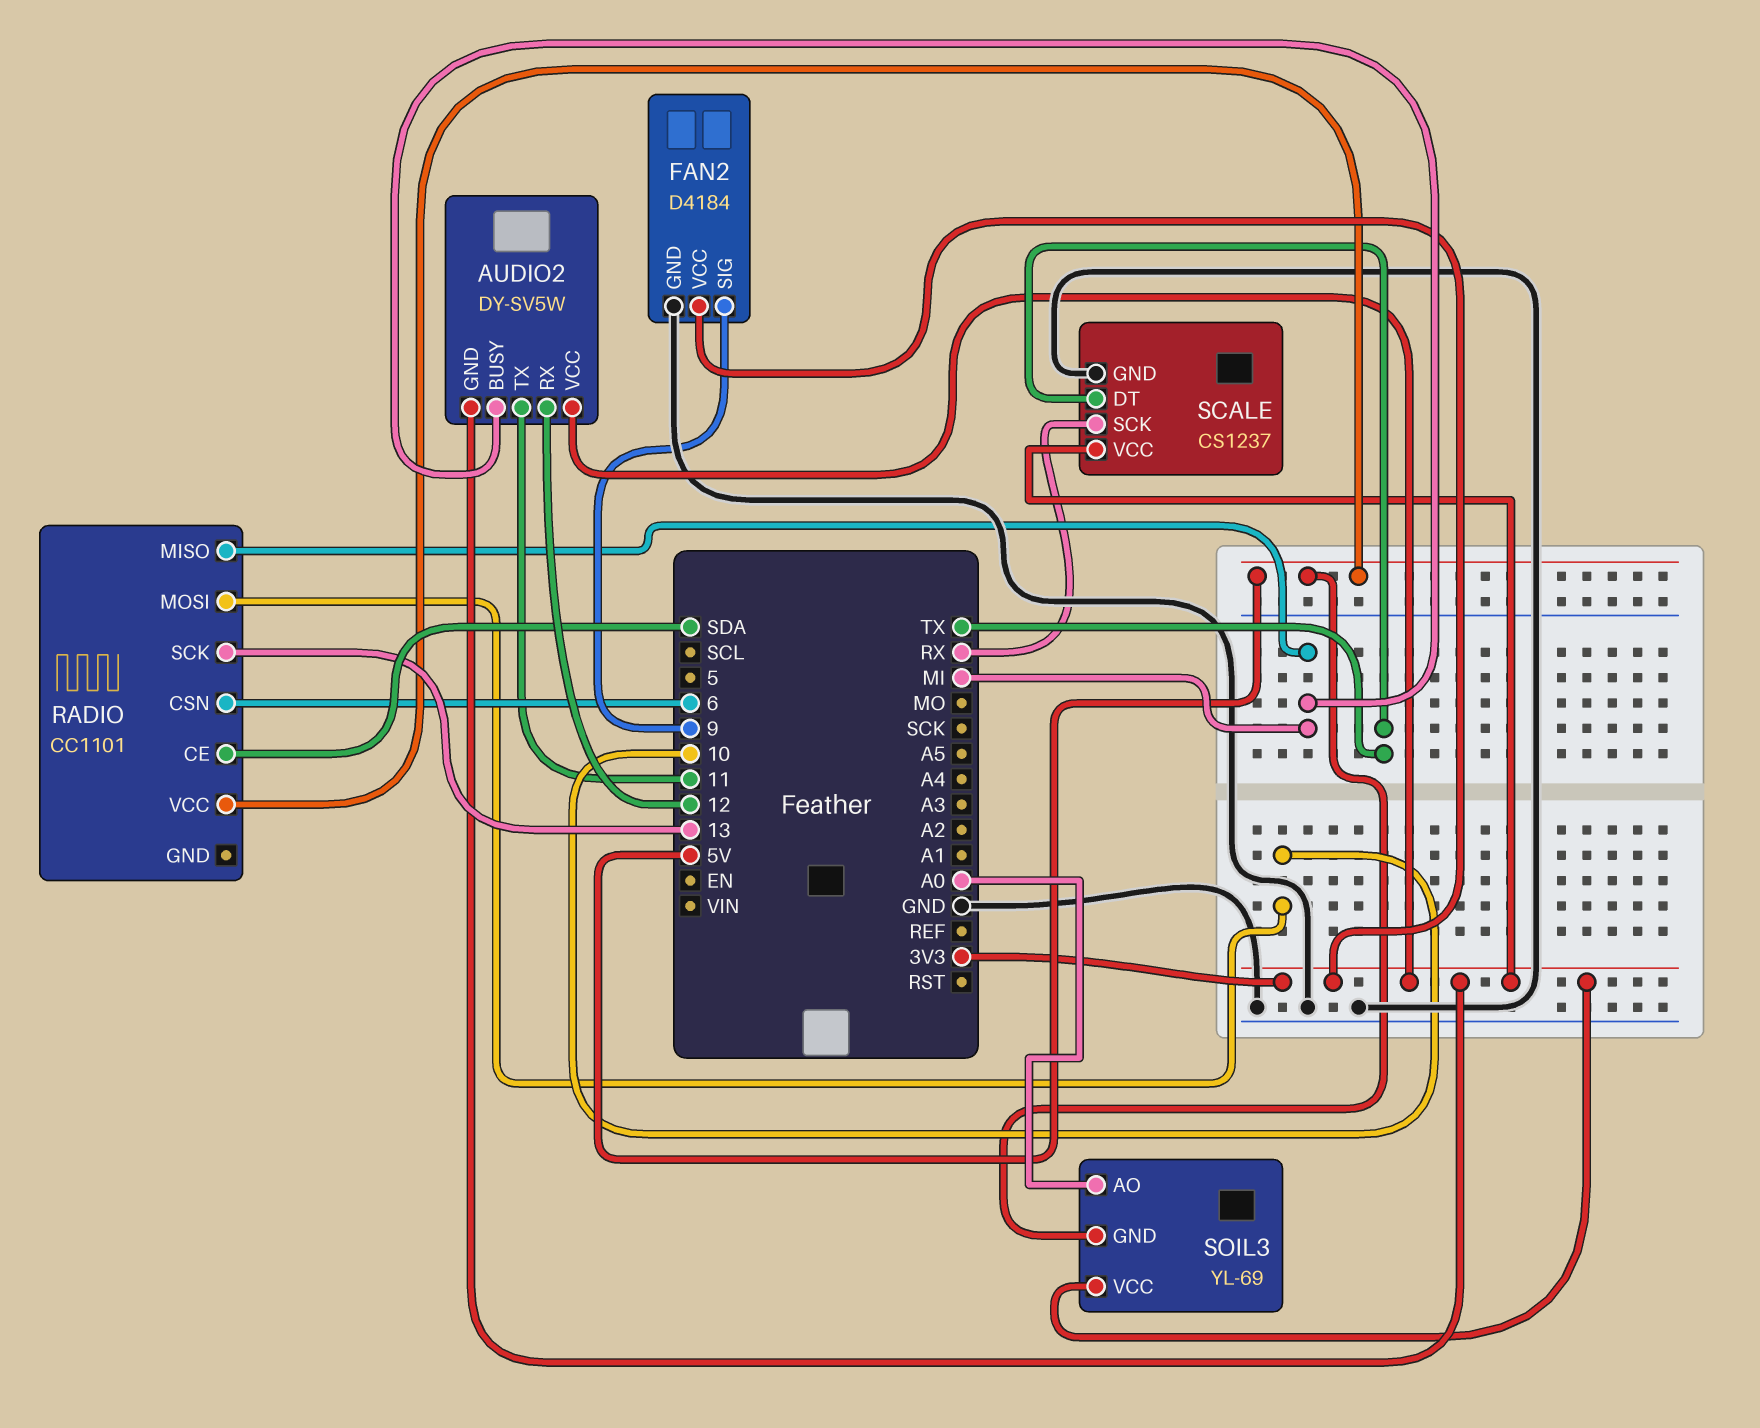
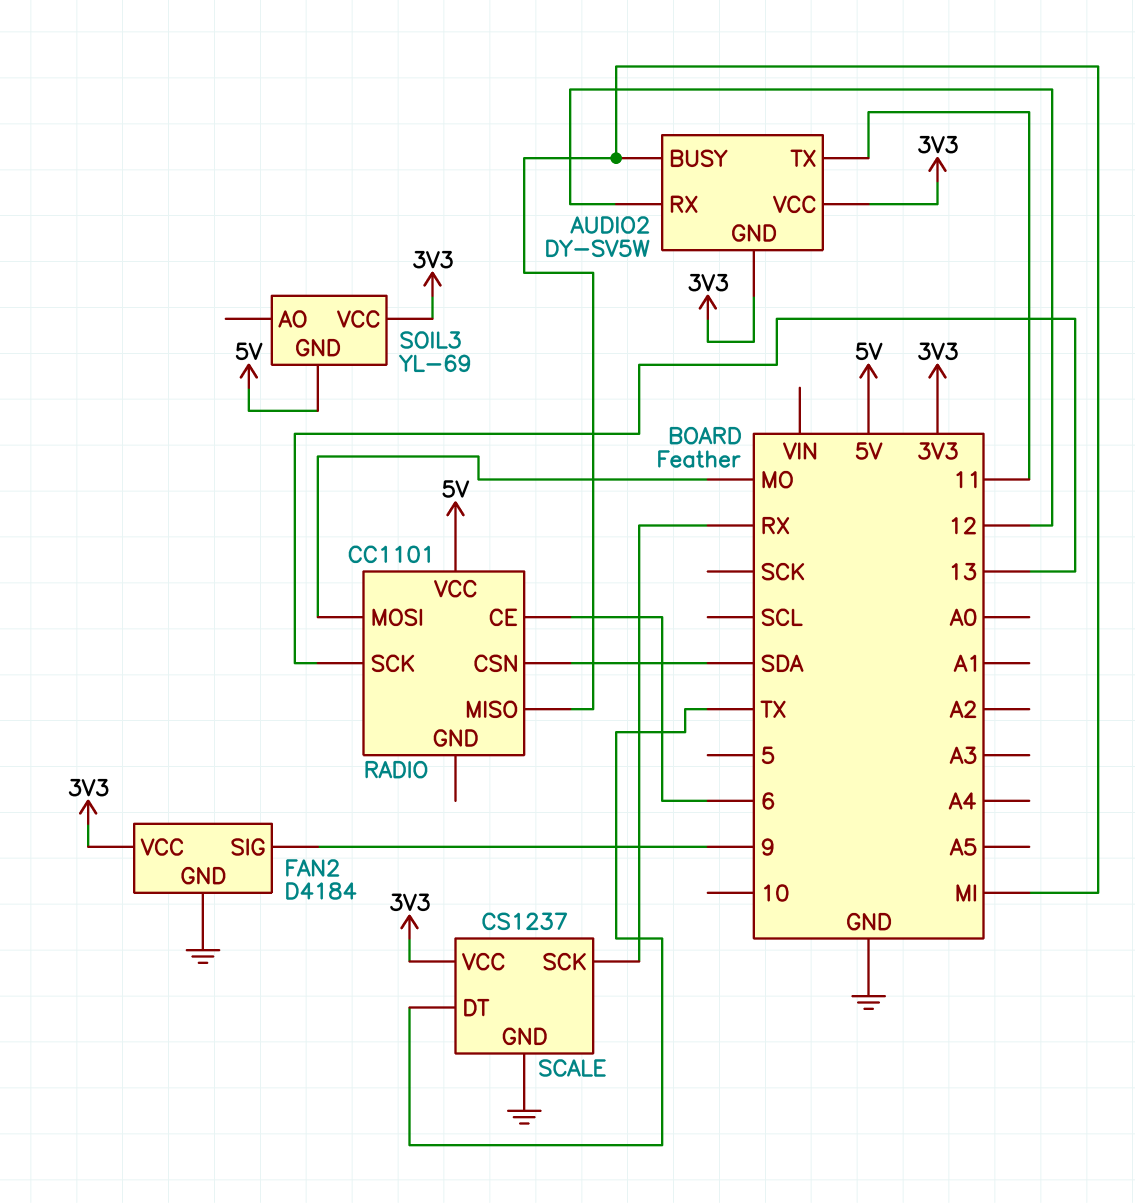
RADIO pin CE: SDA -> 6
RADIO pin CSN: 6 -> SDA
RADIO pin MOSI: 10 -> MO
SOIL3 pin AO: A0 -> none

